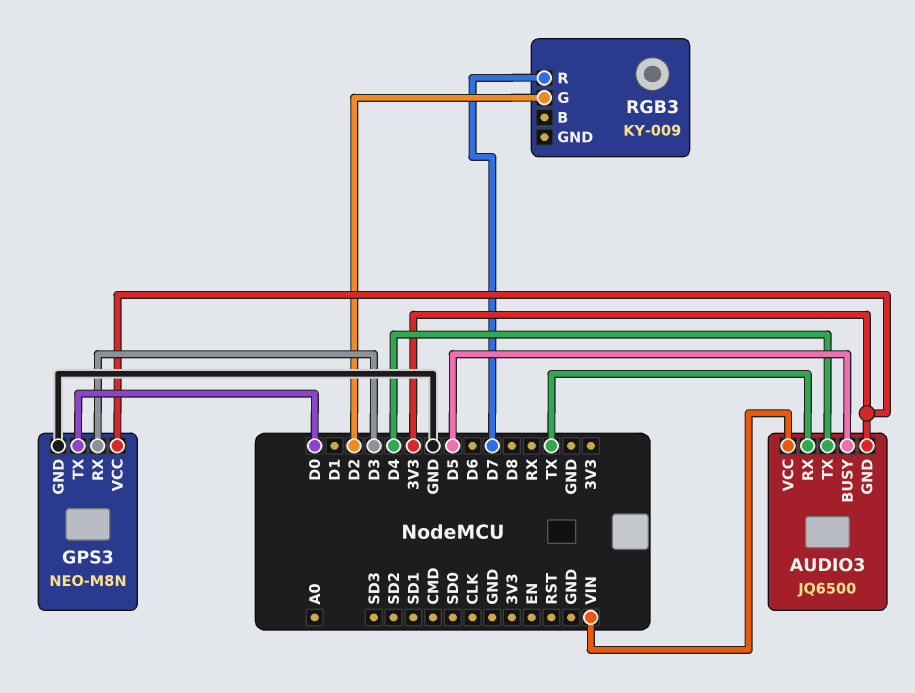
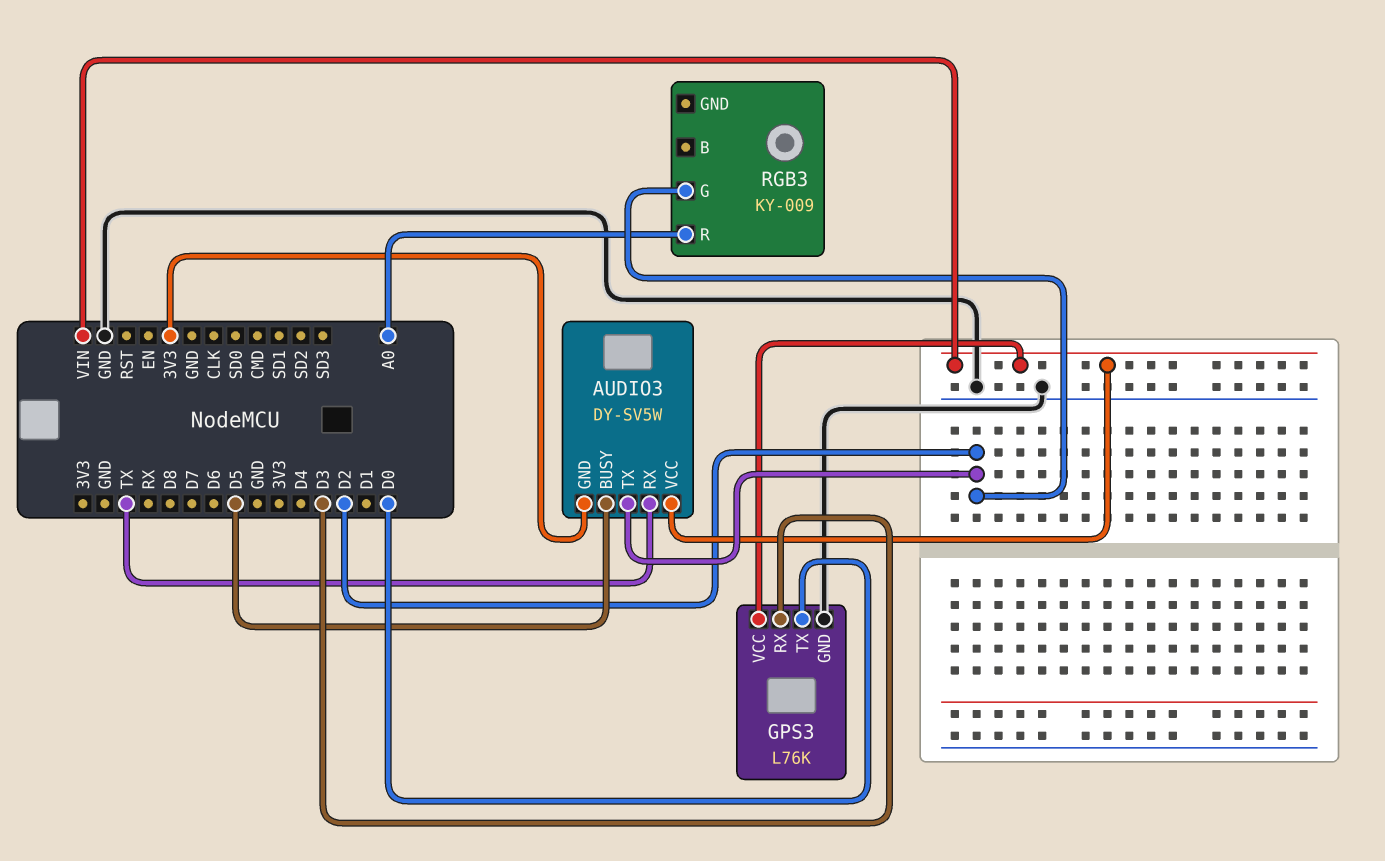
AUDIO3: JQ6500 -> DY-SV5W
AUDIO3 pin TX: D4 -> D2
GPS3: NEO-M8N -> L76K
GPS3 pin VCC: 3V3 -> VIN
RGB3 pin R: D7 -> A0

